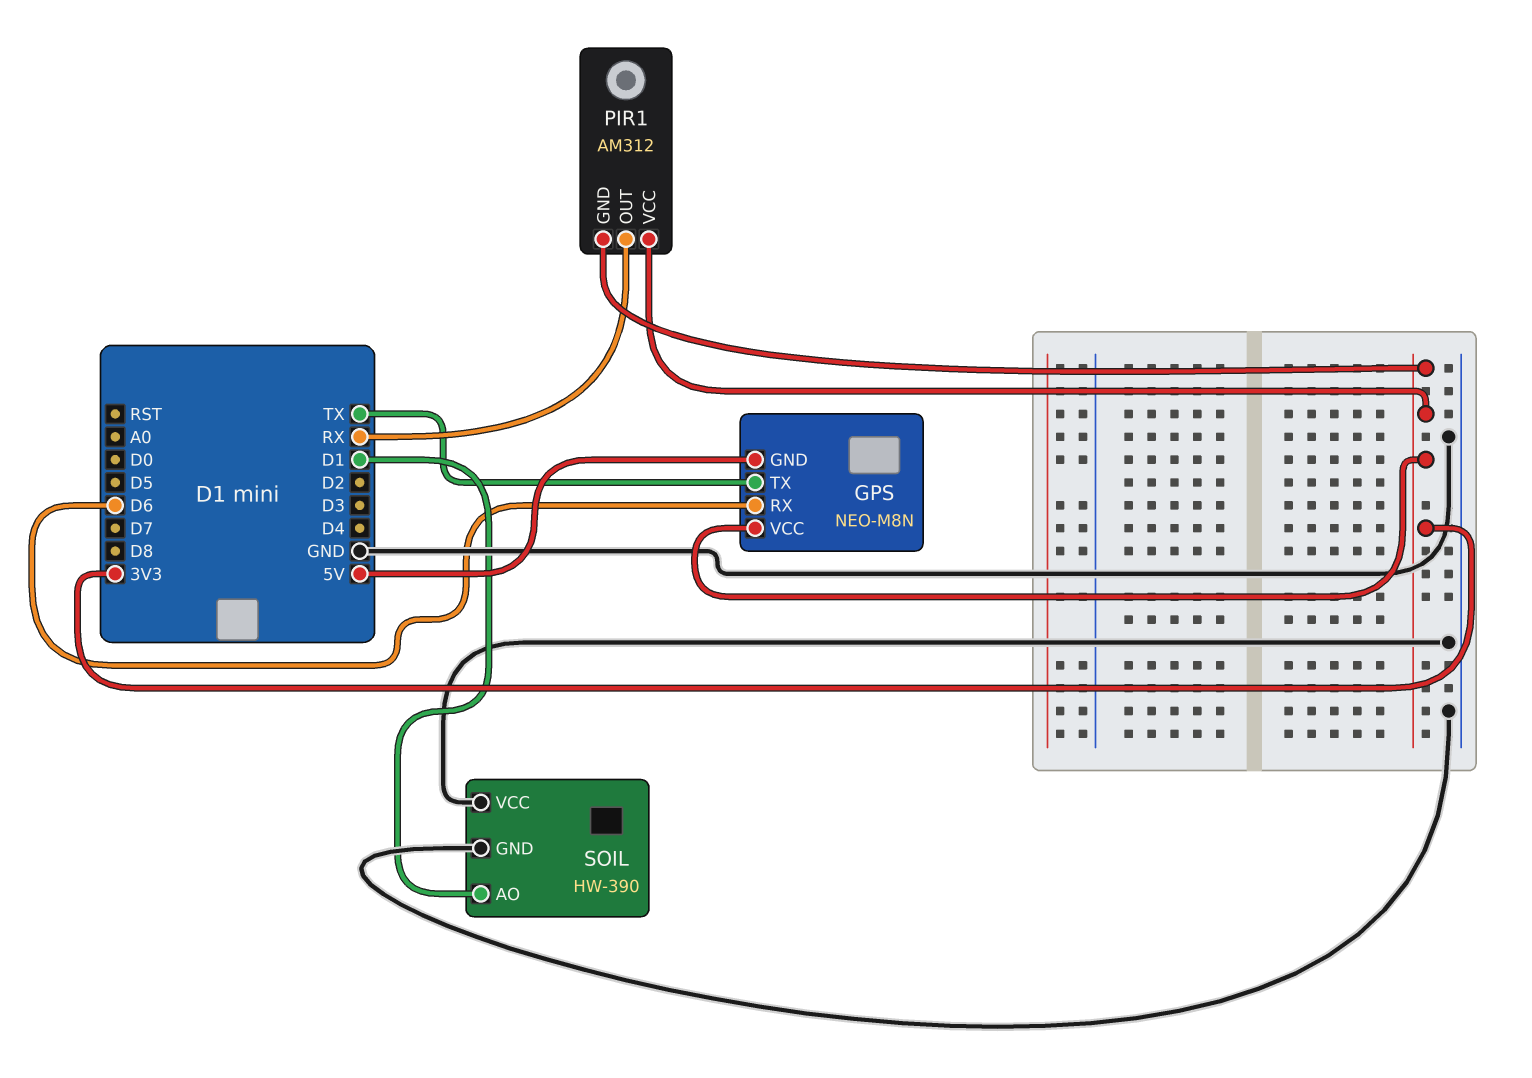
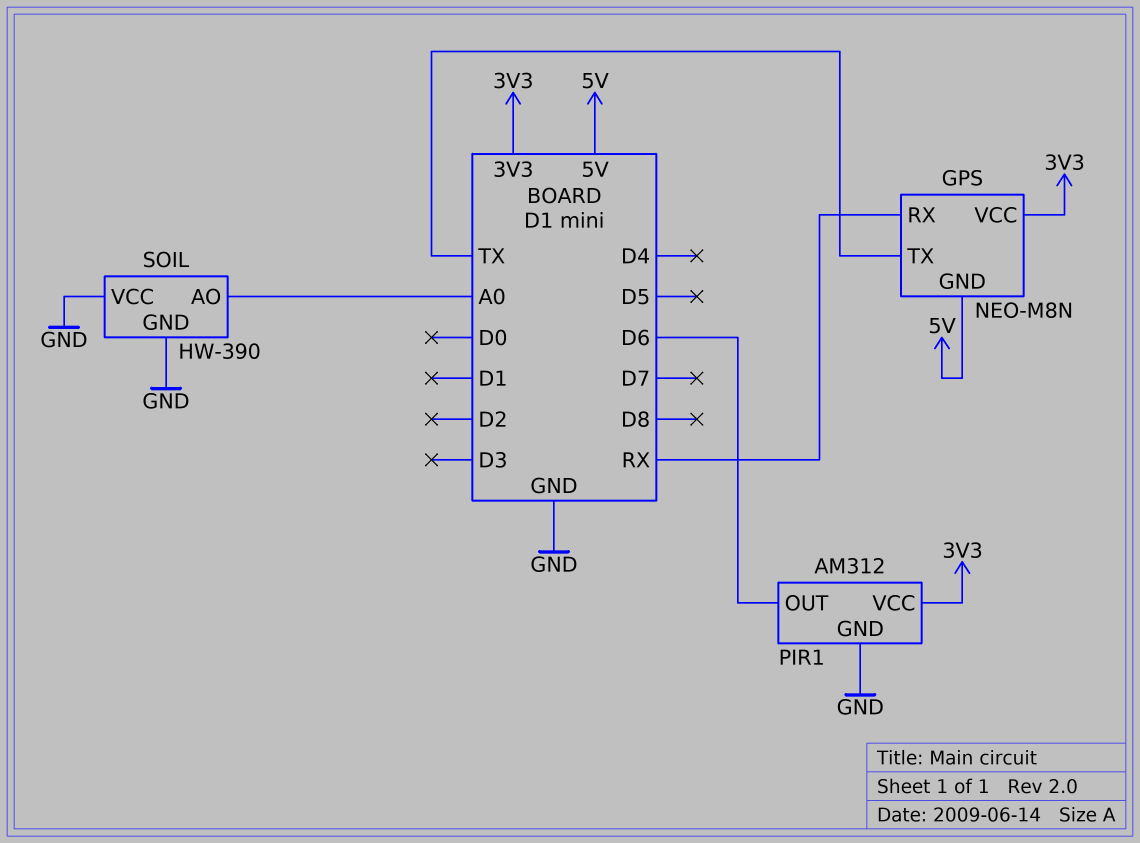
GPS pin RX: D6 -> RX
PIR1 pin GND: 3V3 -> GND
PIR1 pin OUT: RX -> D6
SOIL pin AO: D1 -> A0

